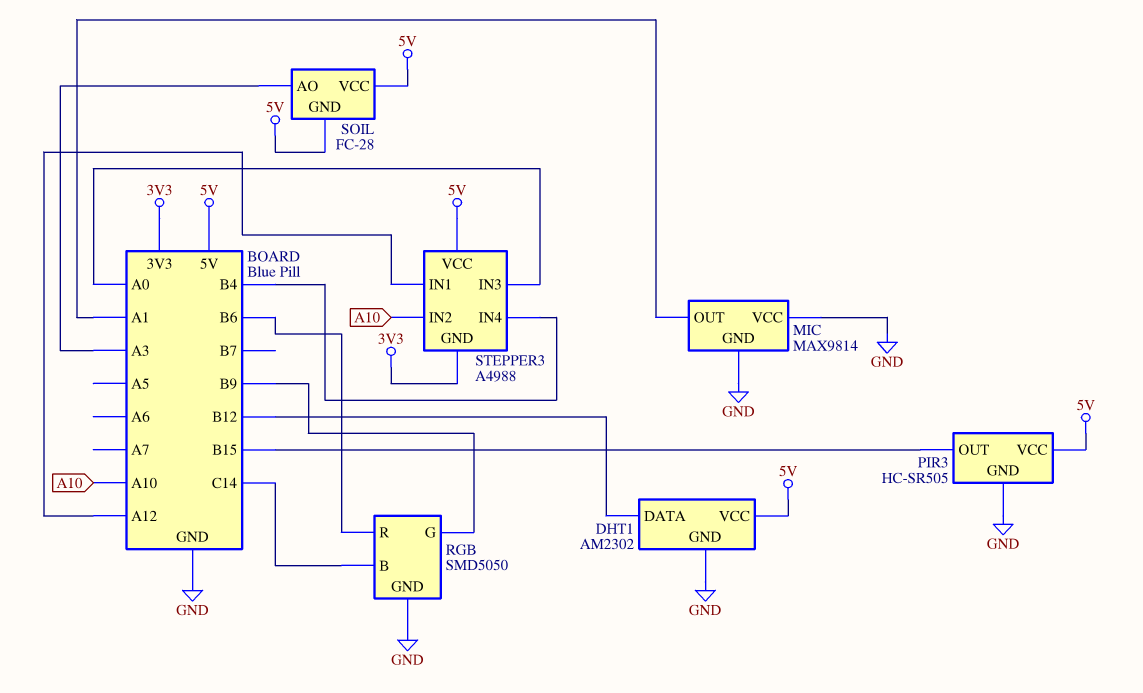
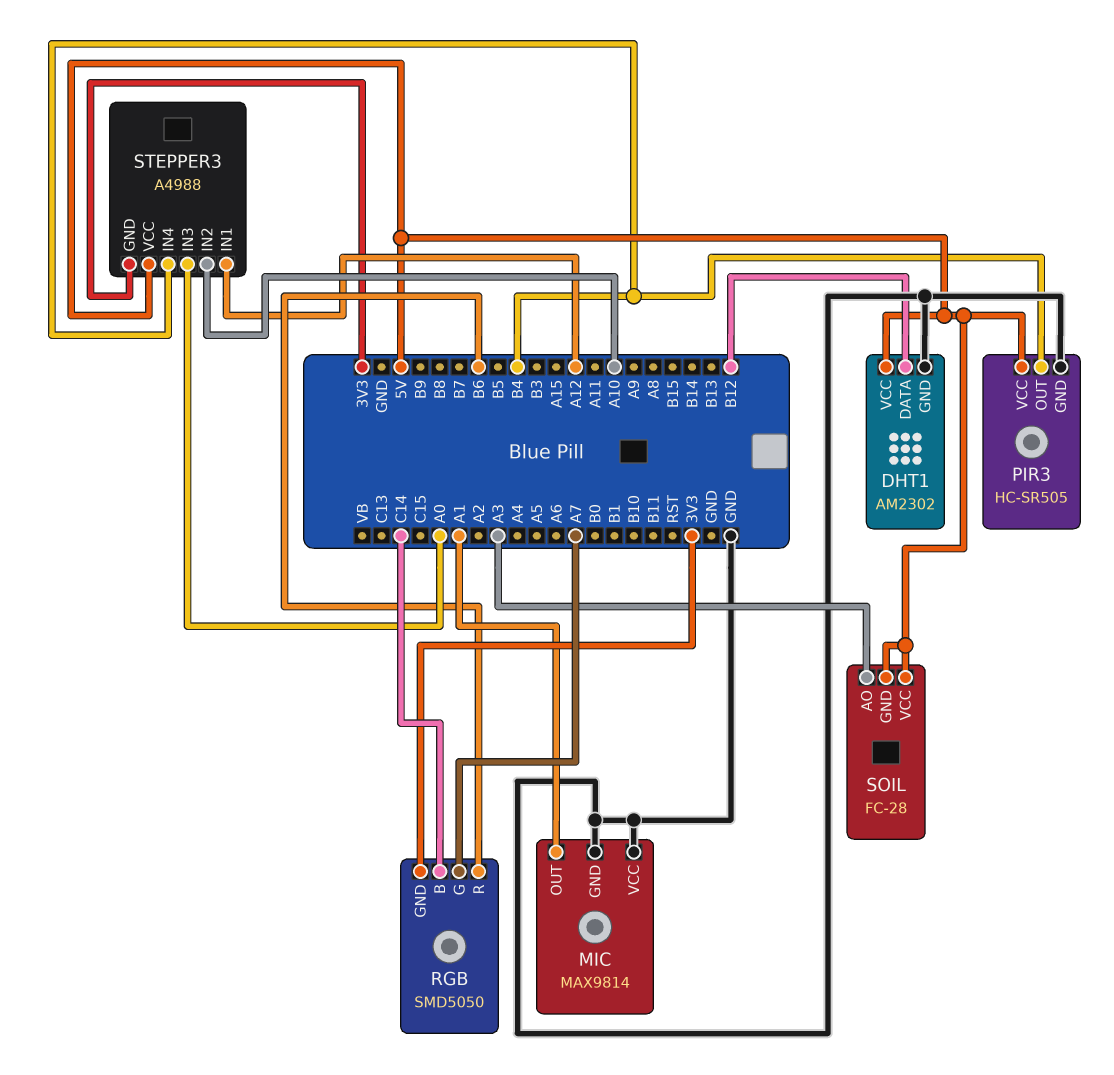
PIR3 pin OUT: B15 -> B4
RGB pin G: B9 -> A7
RGB pin GND: GND -> 3V3

